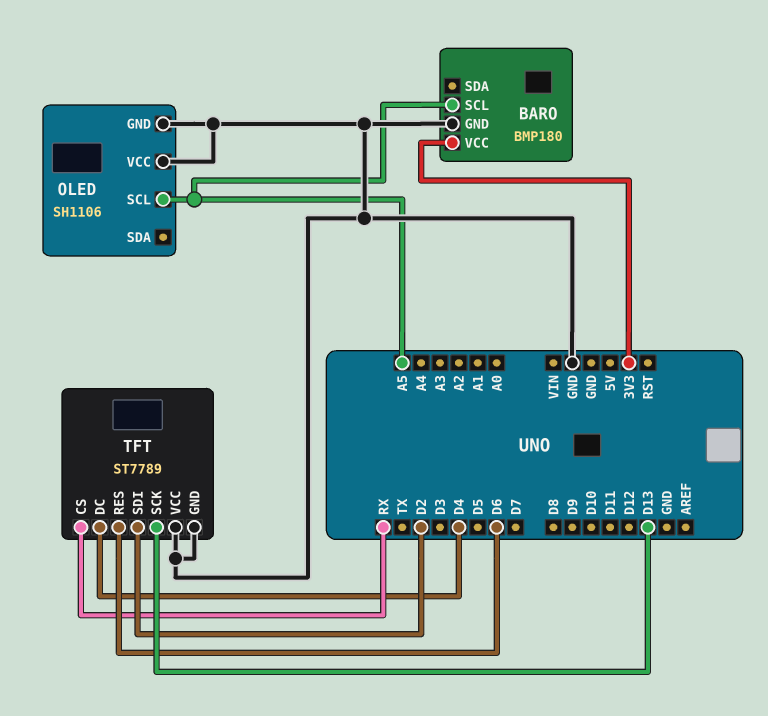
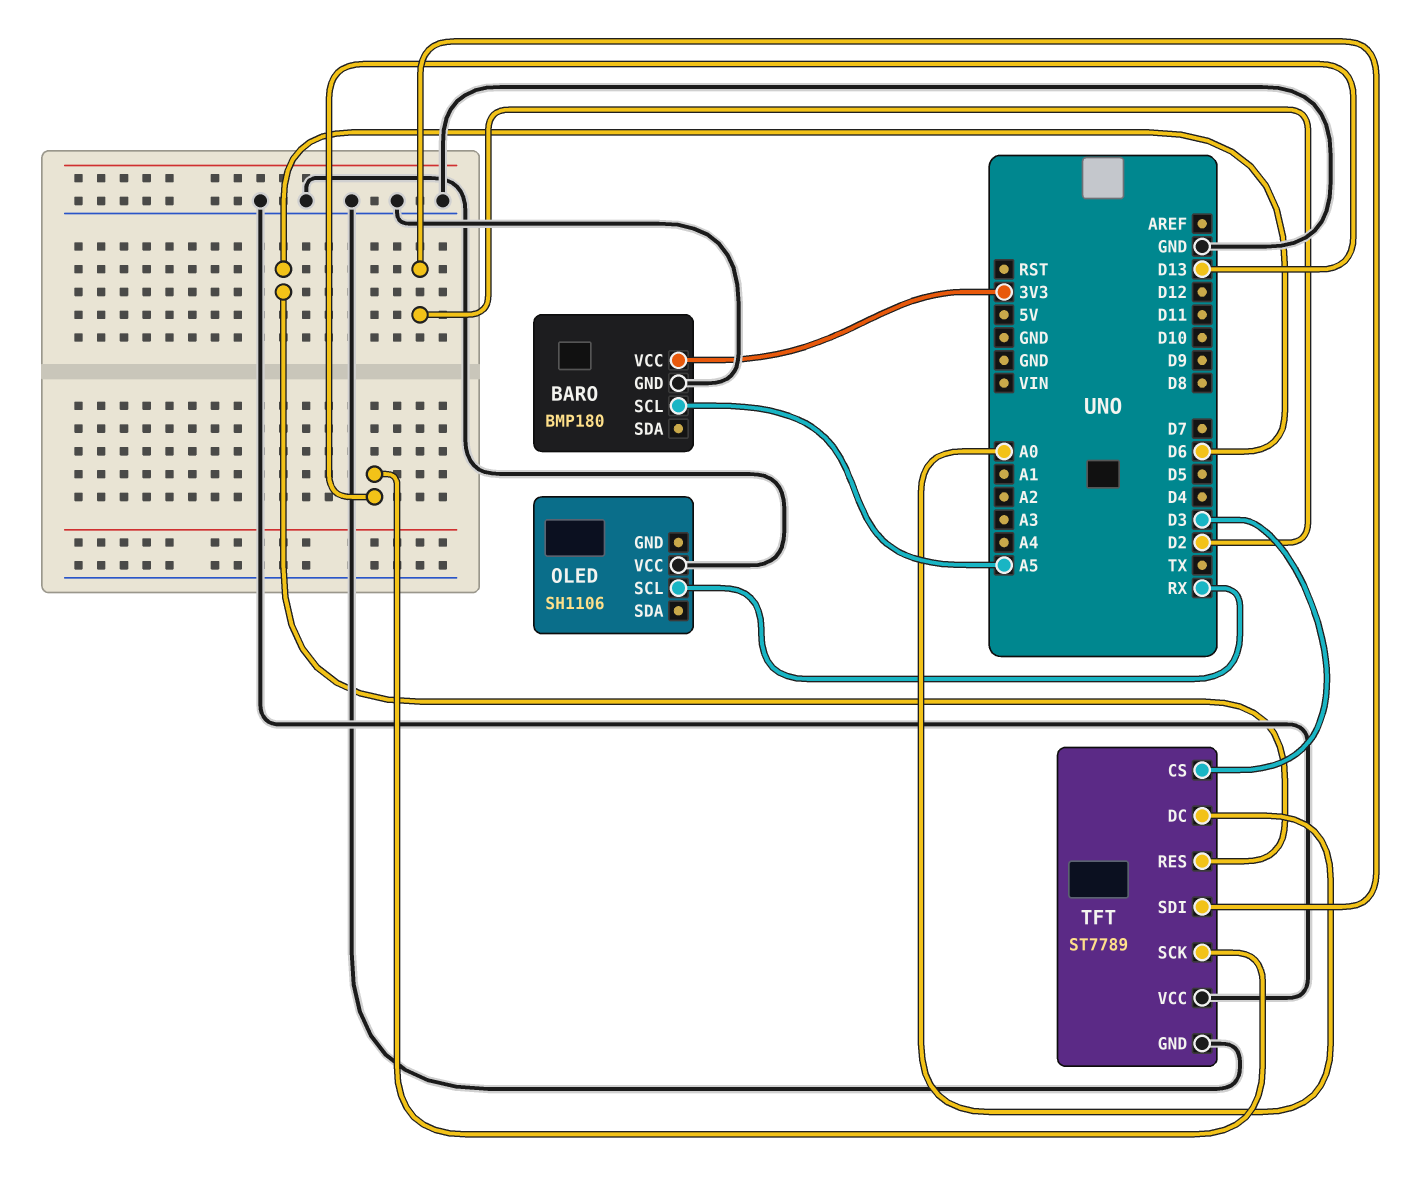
OLED pin GND: GND -> none
OLED pin SCL: A5 -> RX
TFT pin CS: RX -> D3
TFT pin DC: D4 -> A0

